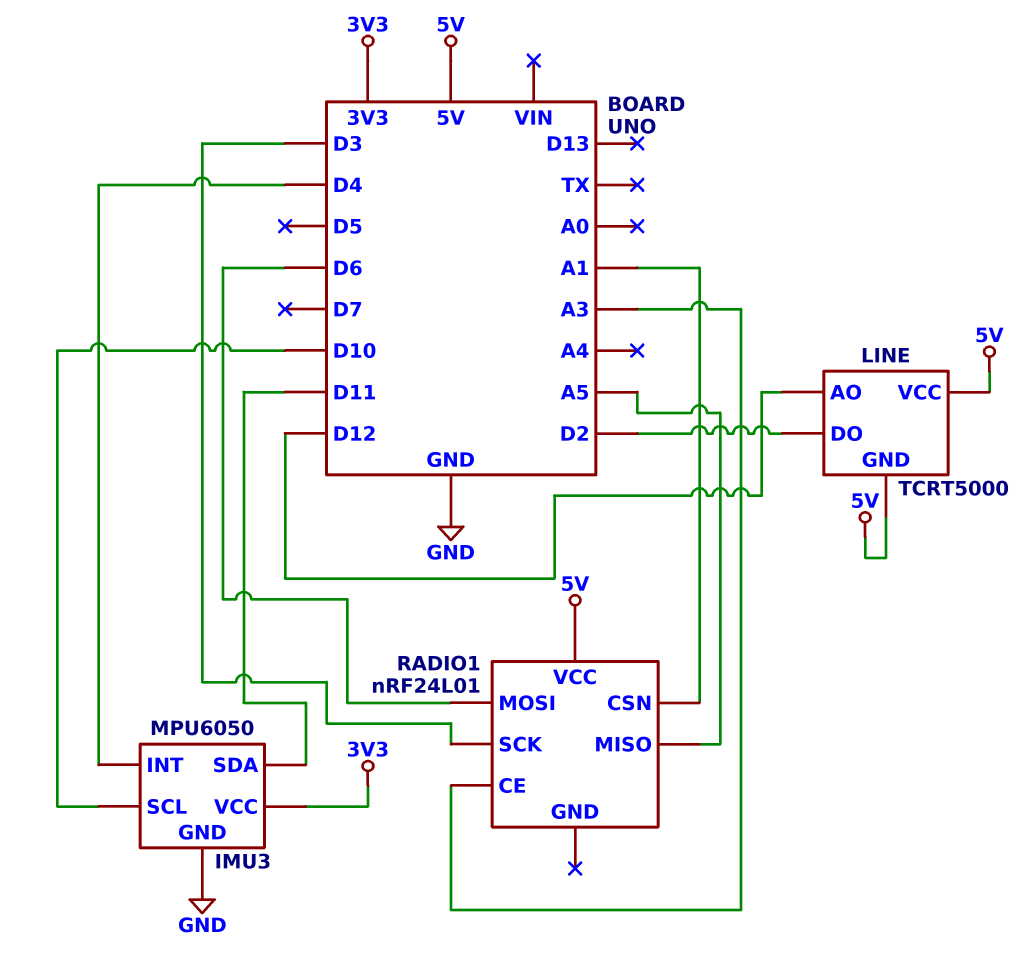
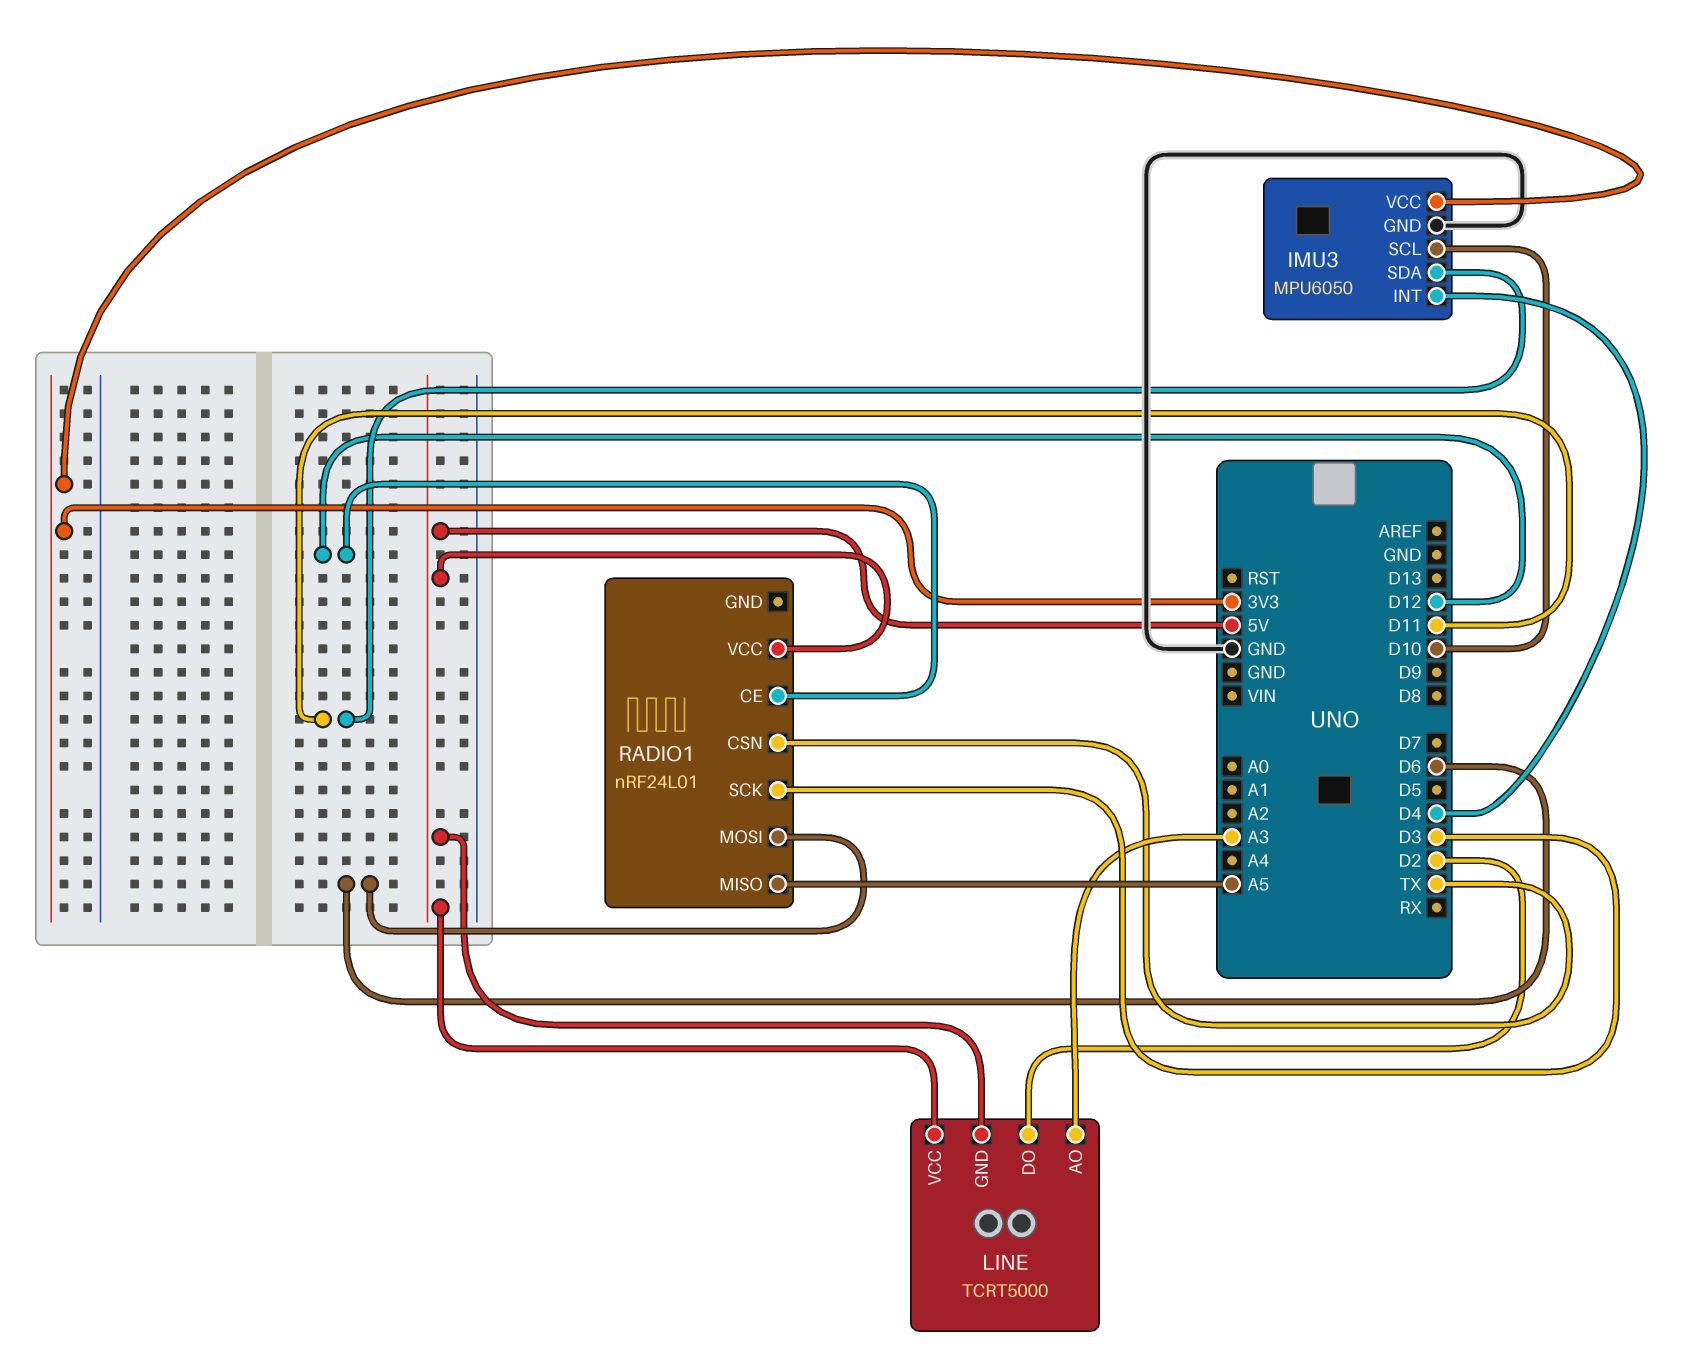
LINE pin AO: D12 -> A3
RADIO1 pin CE: A3 -> D12
RADIO1 pin CSN: A1 -> TX

